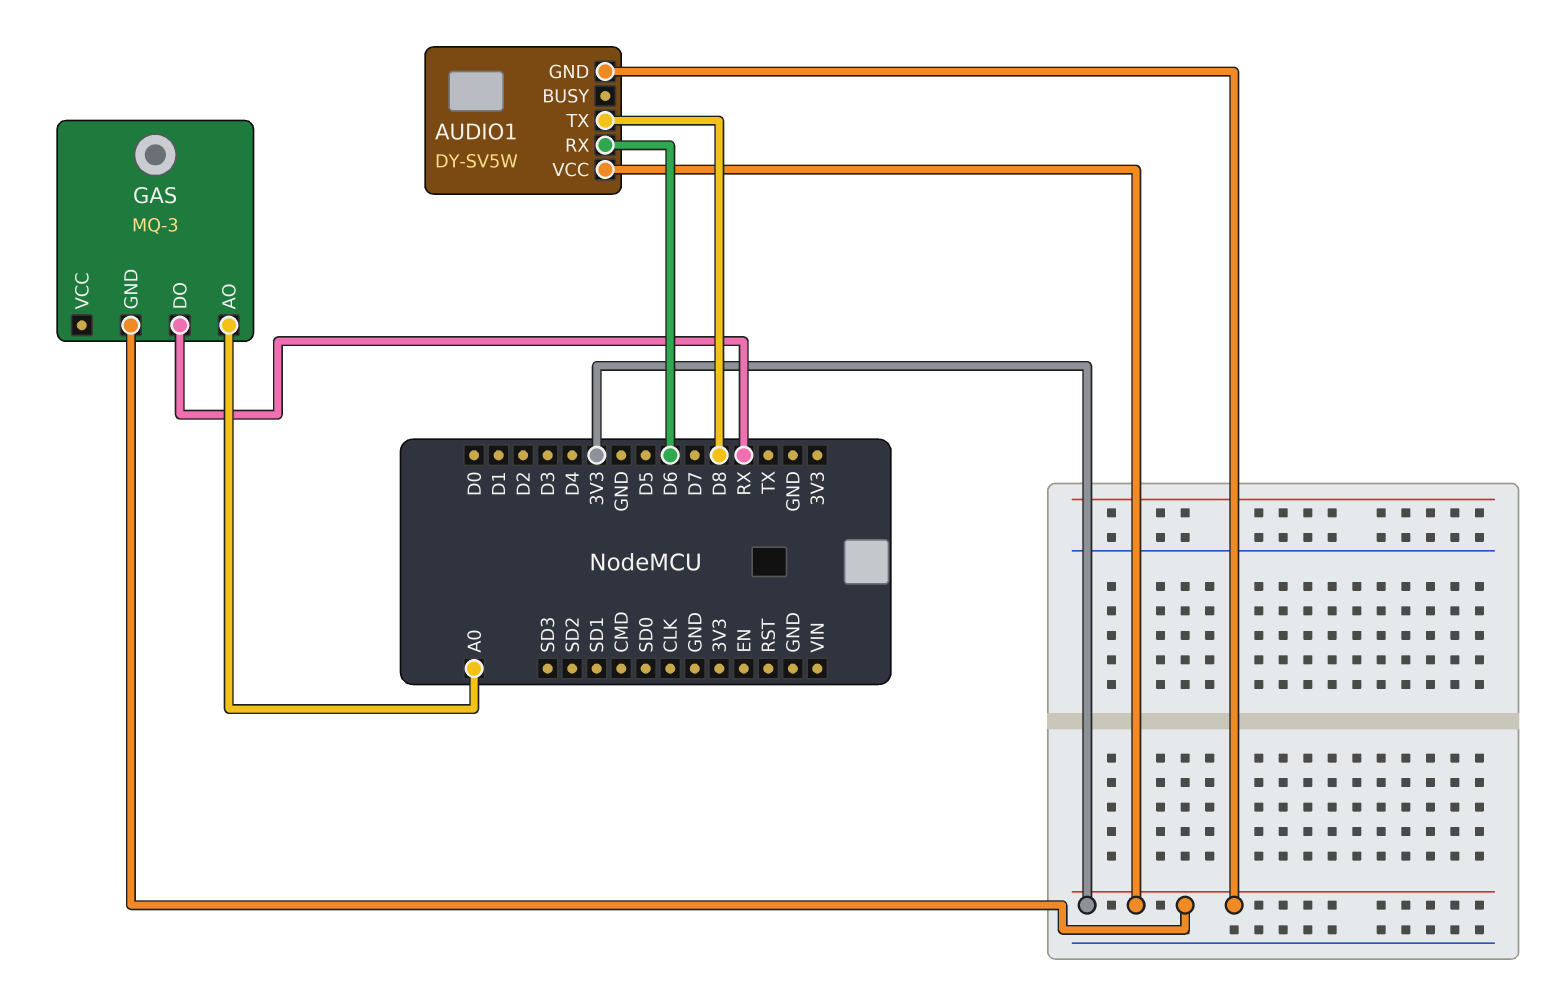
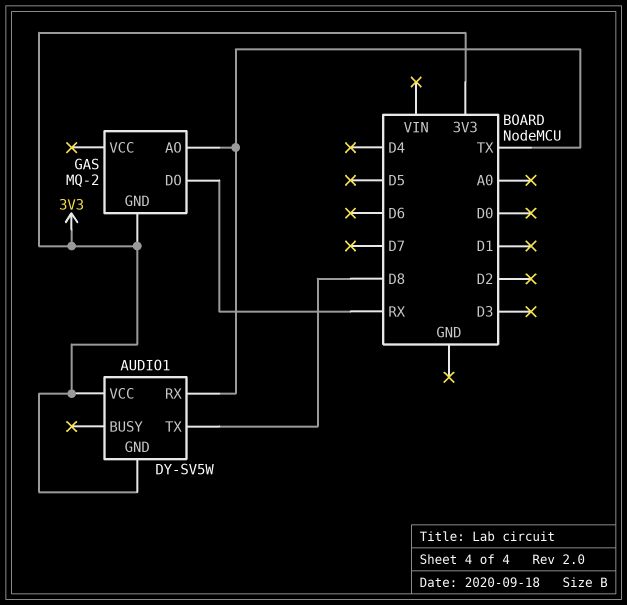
AUDIO1 pin RX: D6 -> TX
GAS: MQ-3 -> MQ-2
GAS pin AO: A0 -> TX

